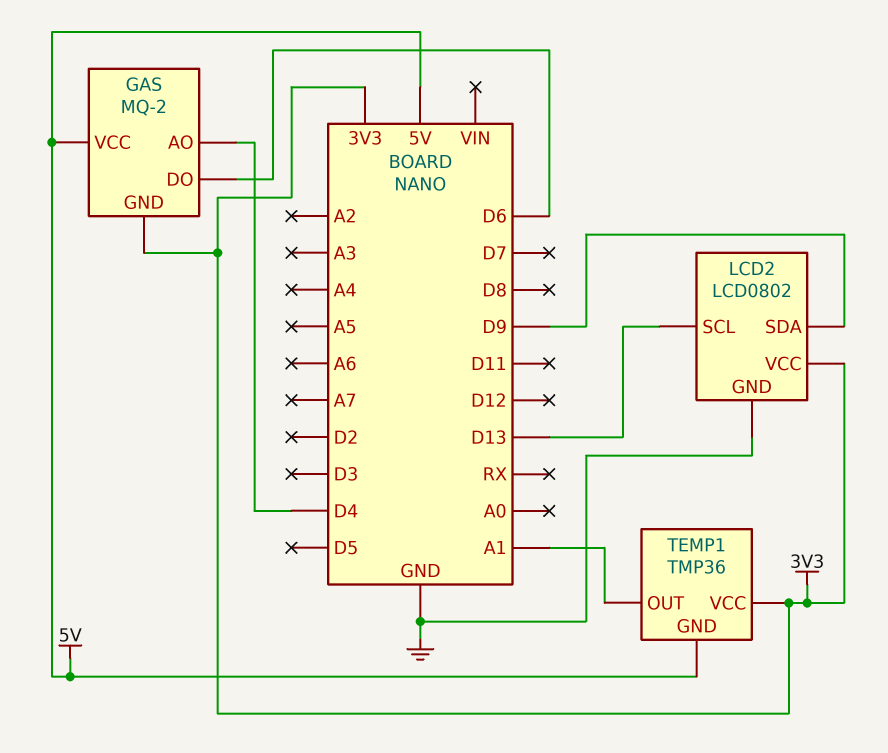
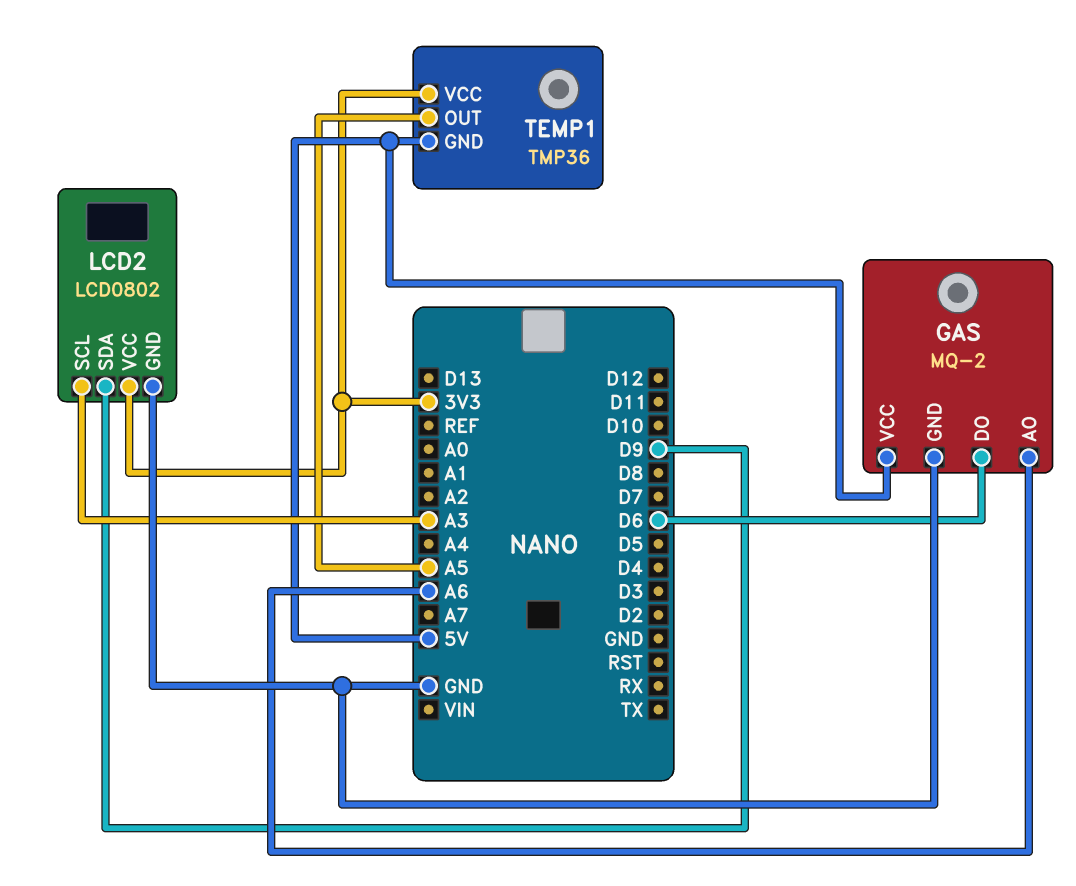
GAS pin AO: D4 -> A6
GAS pin GND: 3V3 -> GND
LCD2 pin SCL: D13 -> A3
TEMP1 pin OUT: A1 -> A5

